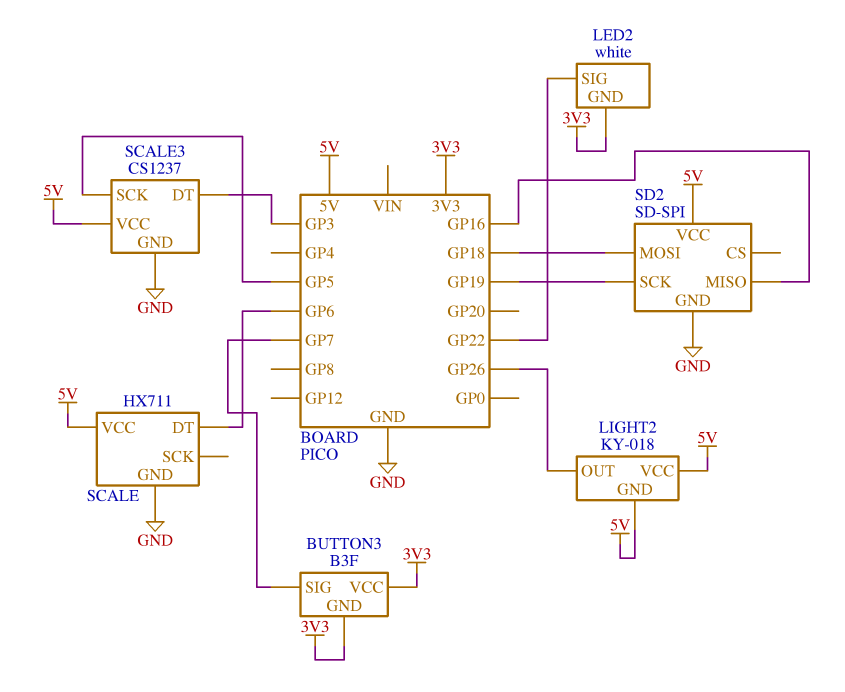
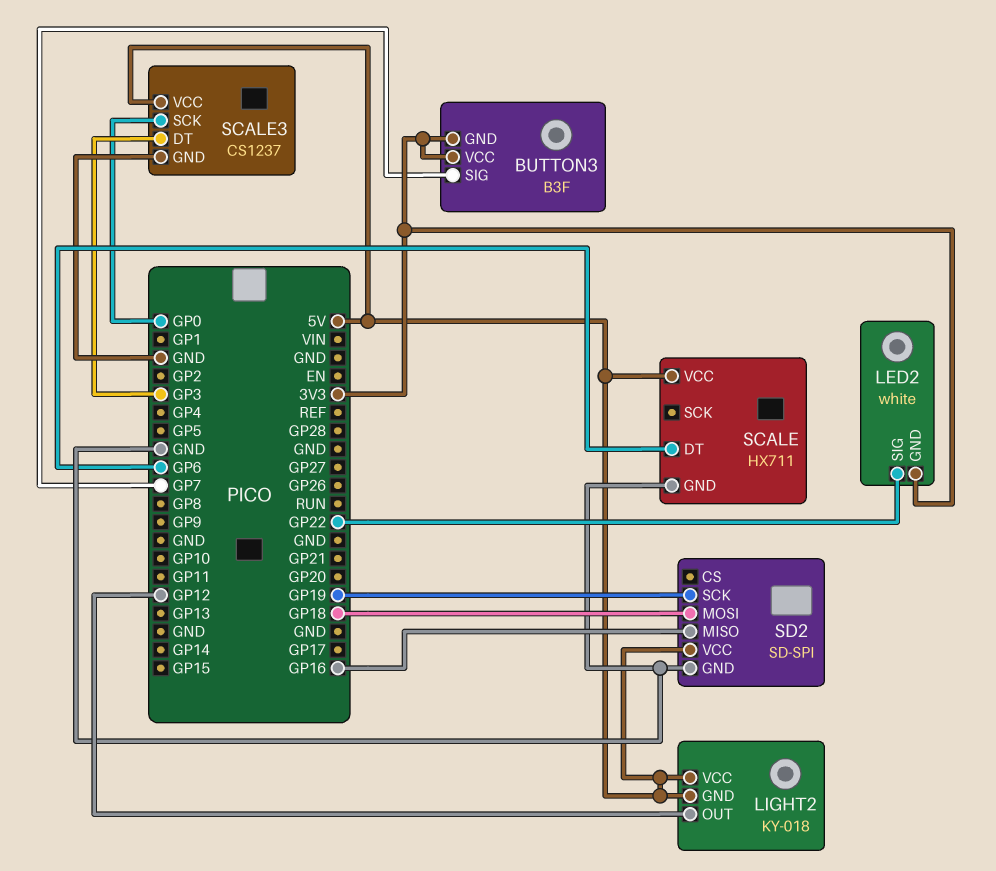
LIGHT2 pin OUT: GP26 -> GP12
SCALE3 pin SCK: GP5 -> GP0

